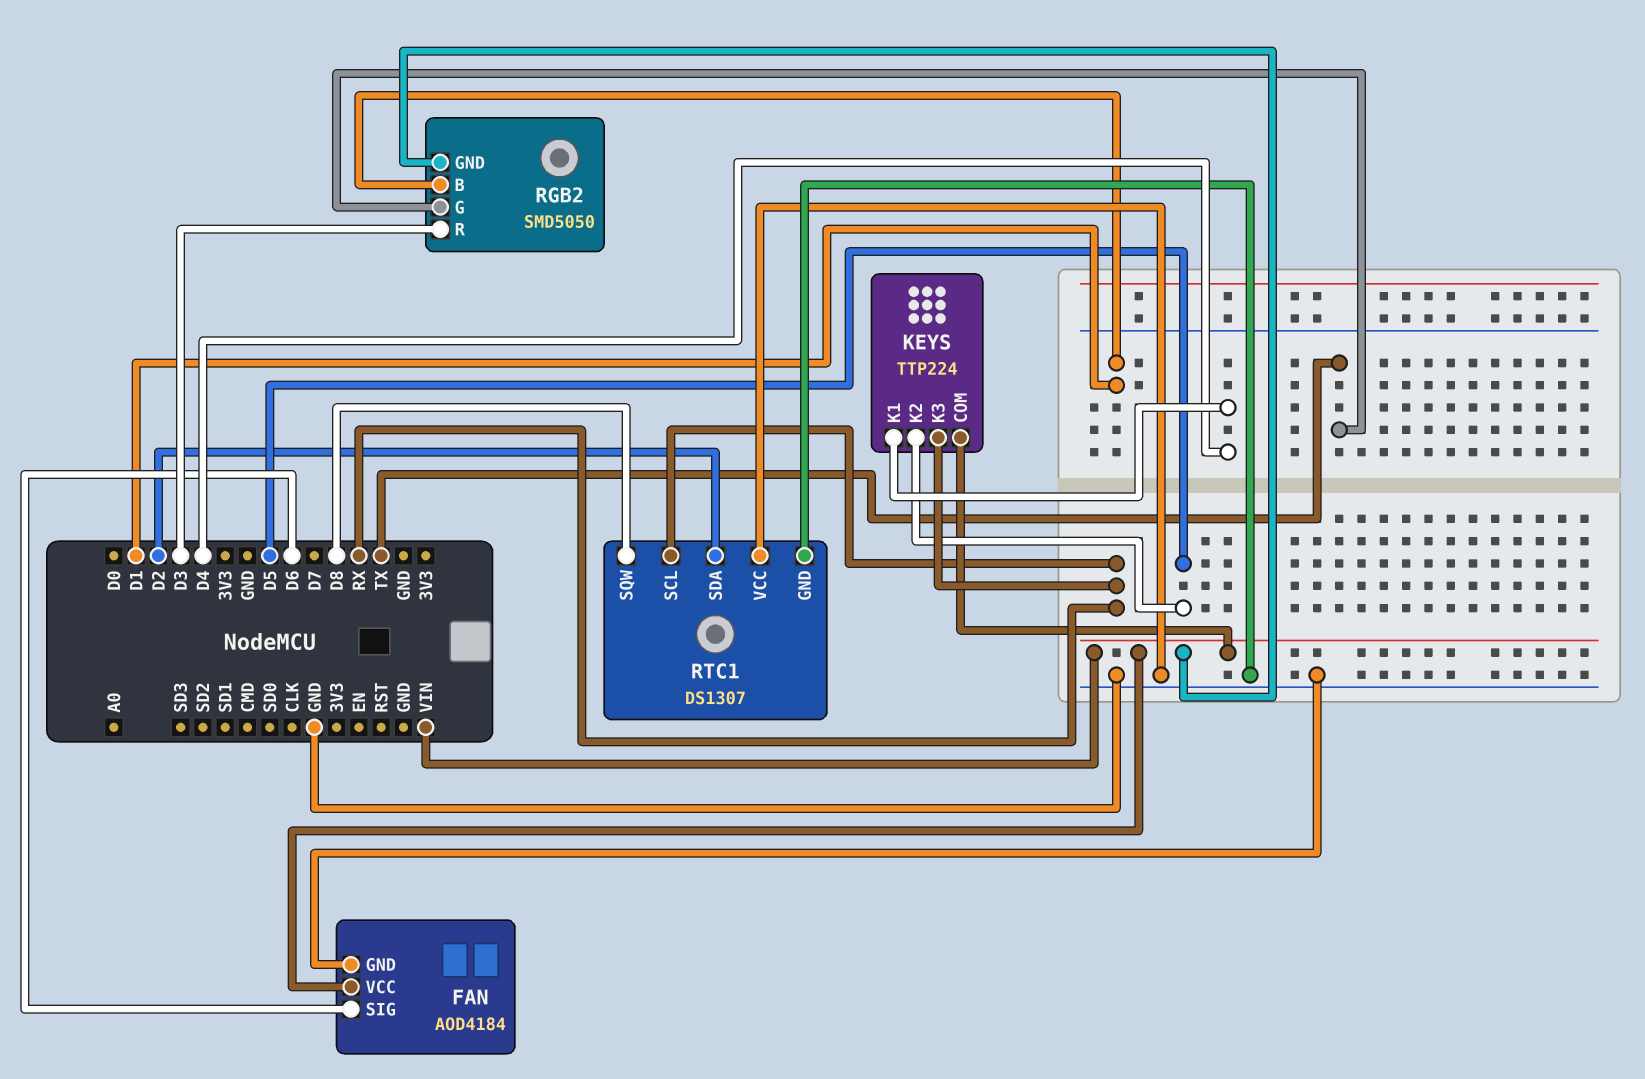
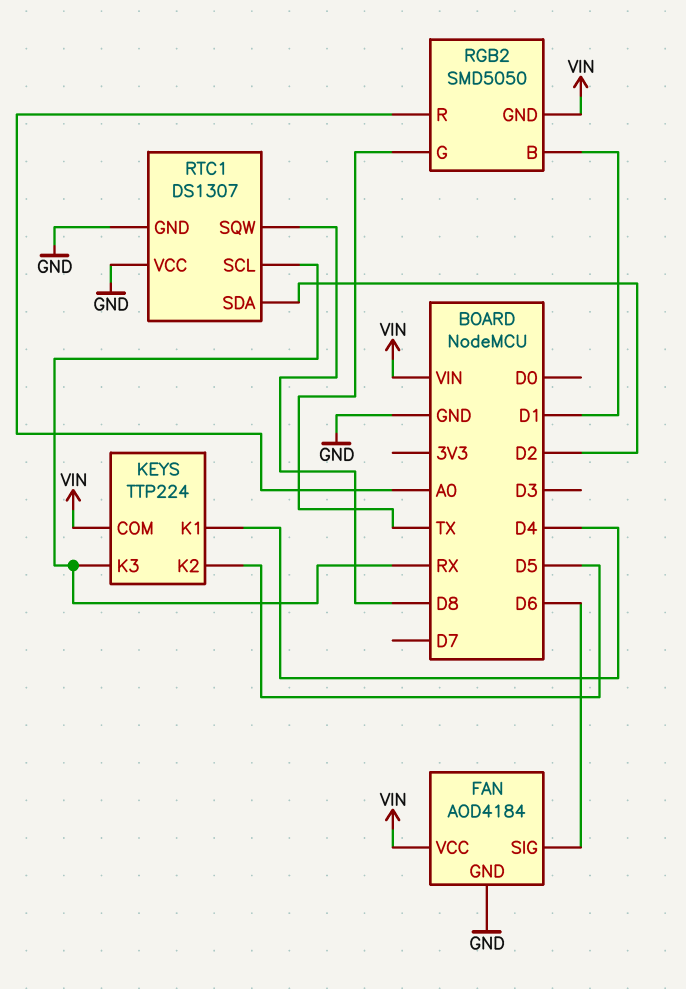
RGB2 pin R: D3 -> A0

